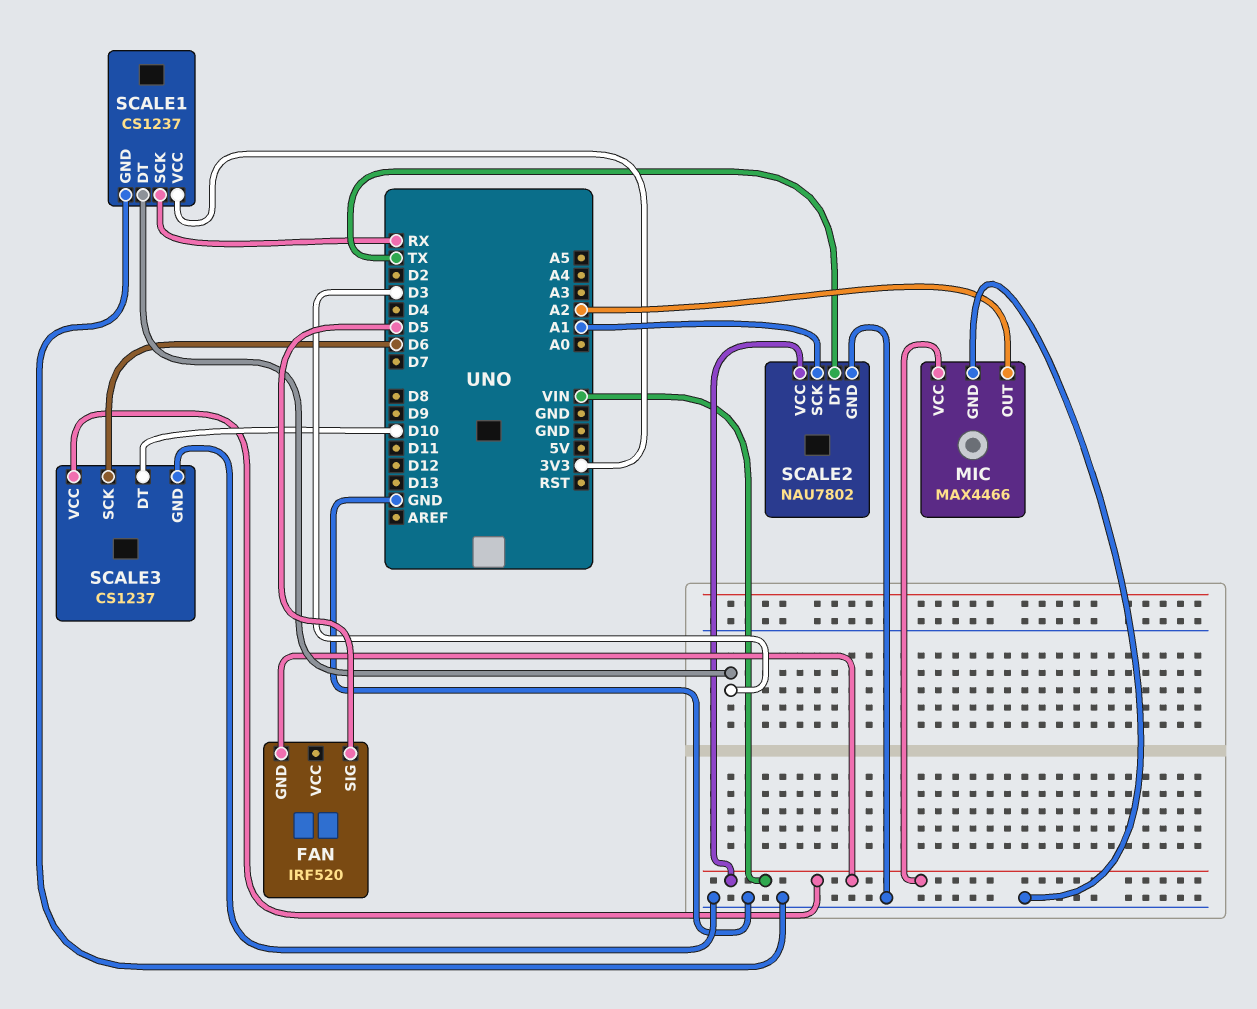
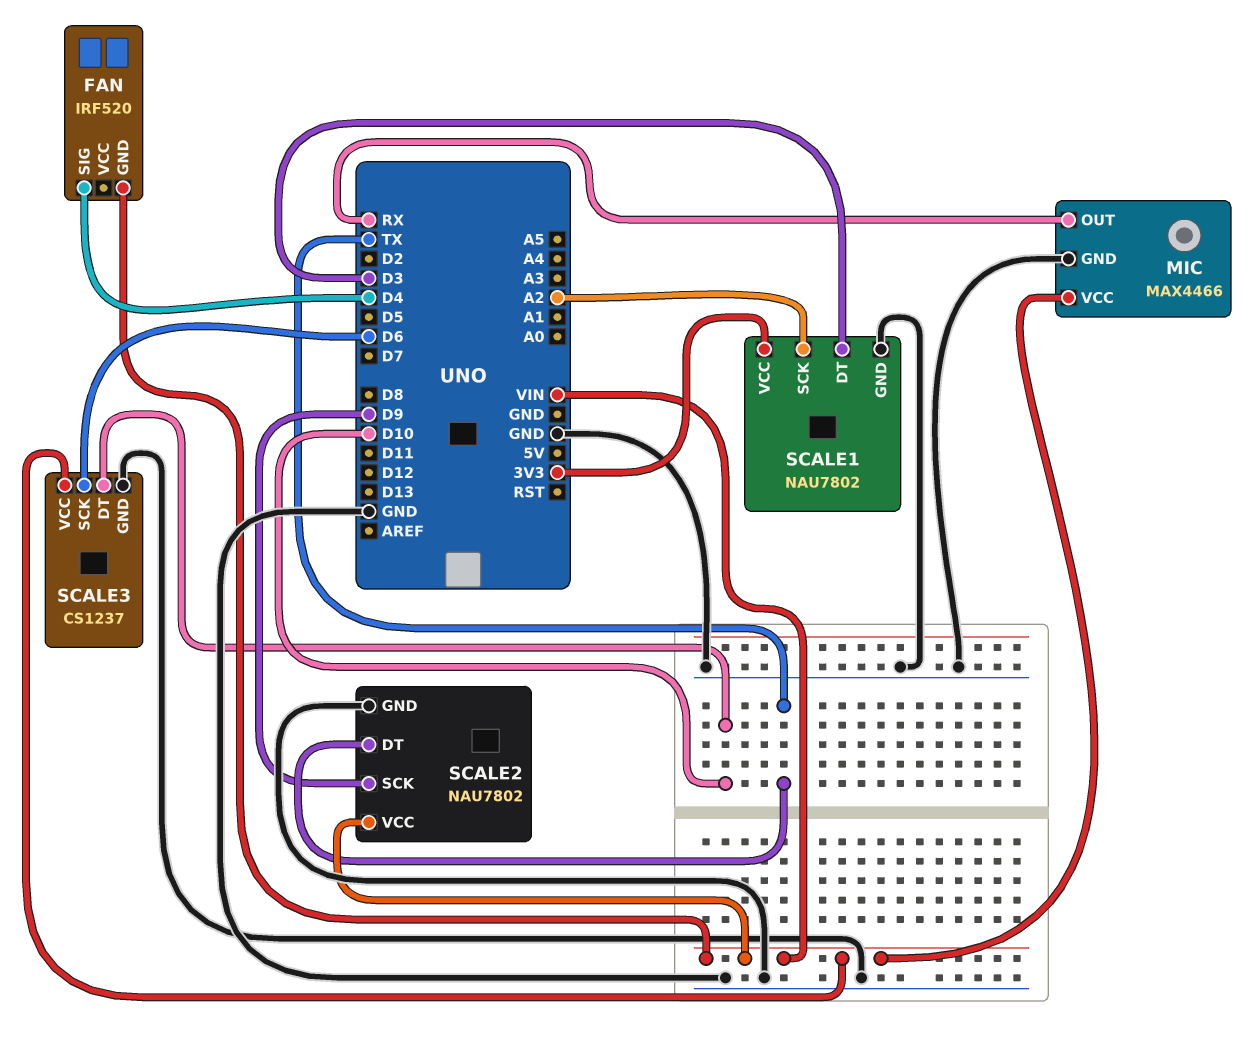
FAN pin SIG: D5 -> D4
MIC pin OUT: A2 -> RX
SCALE1: CS1237 -> NAU7802
SCALE1 pin SCK: RX -> A2
SCALE2 pin SCK: A1 -> D9

